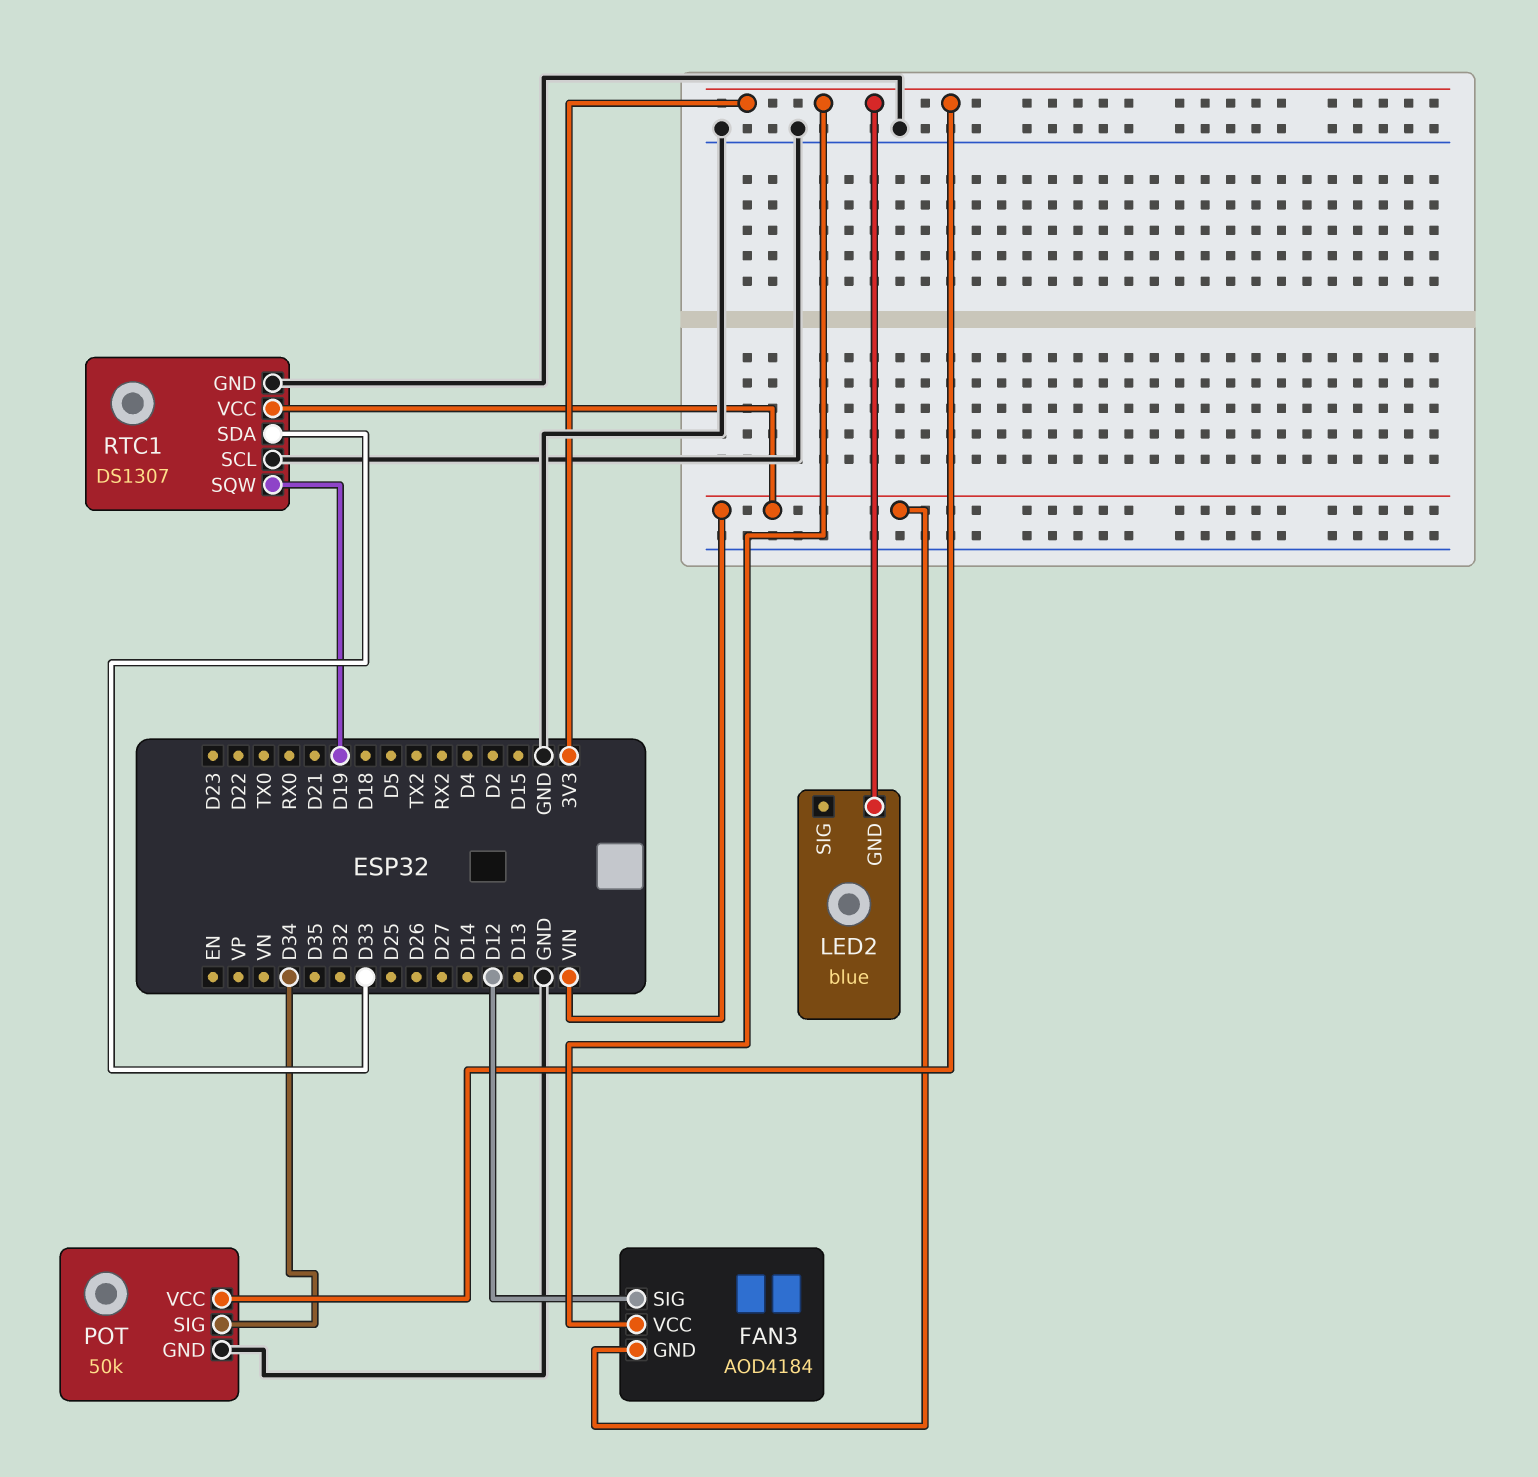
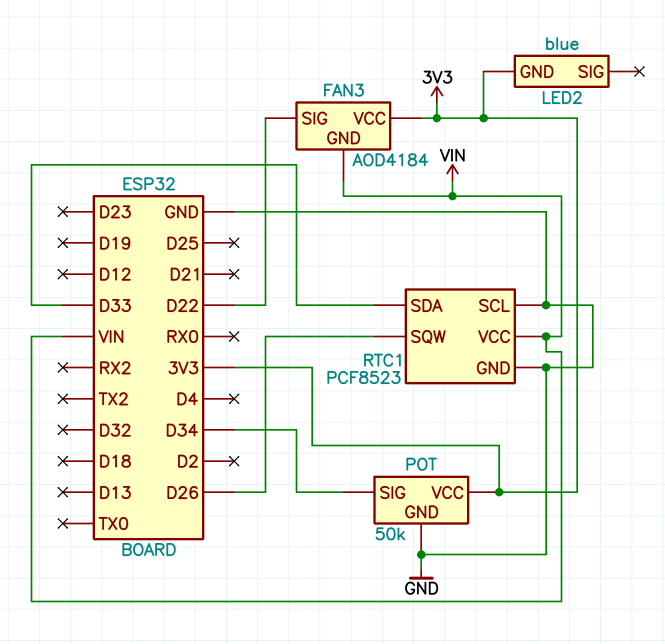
FAN3 pin SIG: D12 -> D22
RTC1: DS1307 -> PCF8523
RTC1 pin SQW: D19 -> D26

